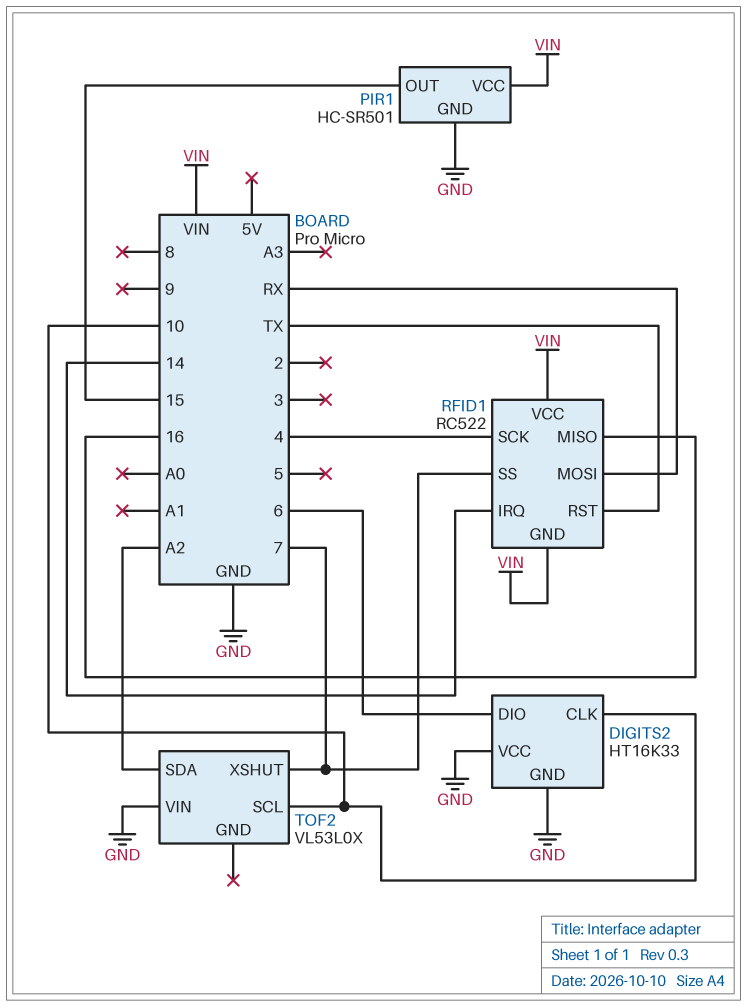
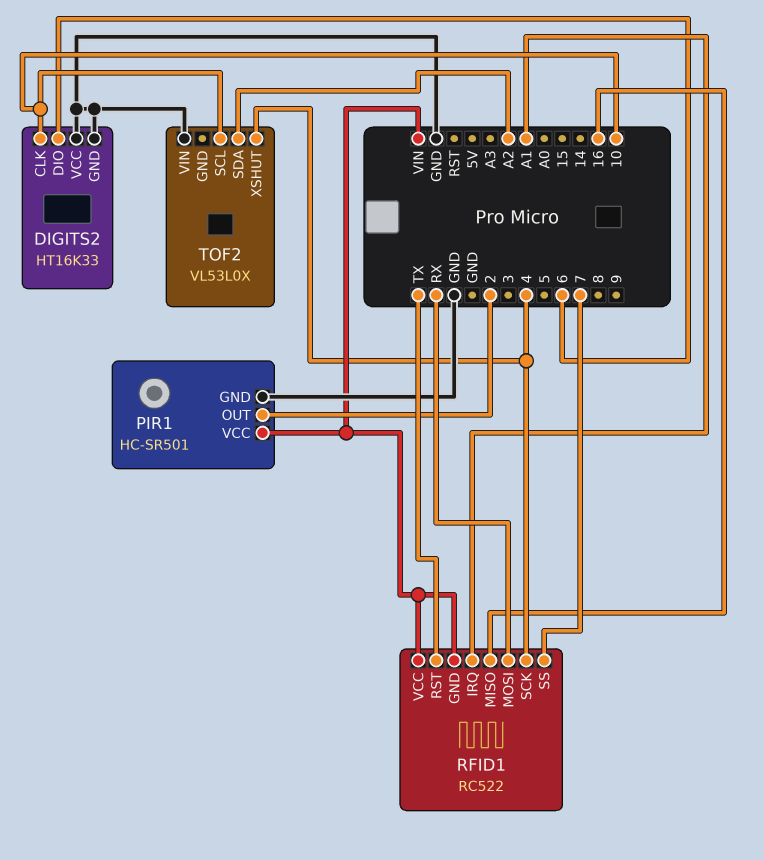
PIR1 pin OUT: 15 -> 2
RFID1 pin IRQ: 14 -> A1
TOF2 pin XSHUT: 7 -> 4

